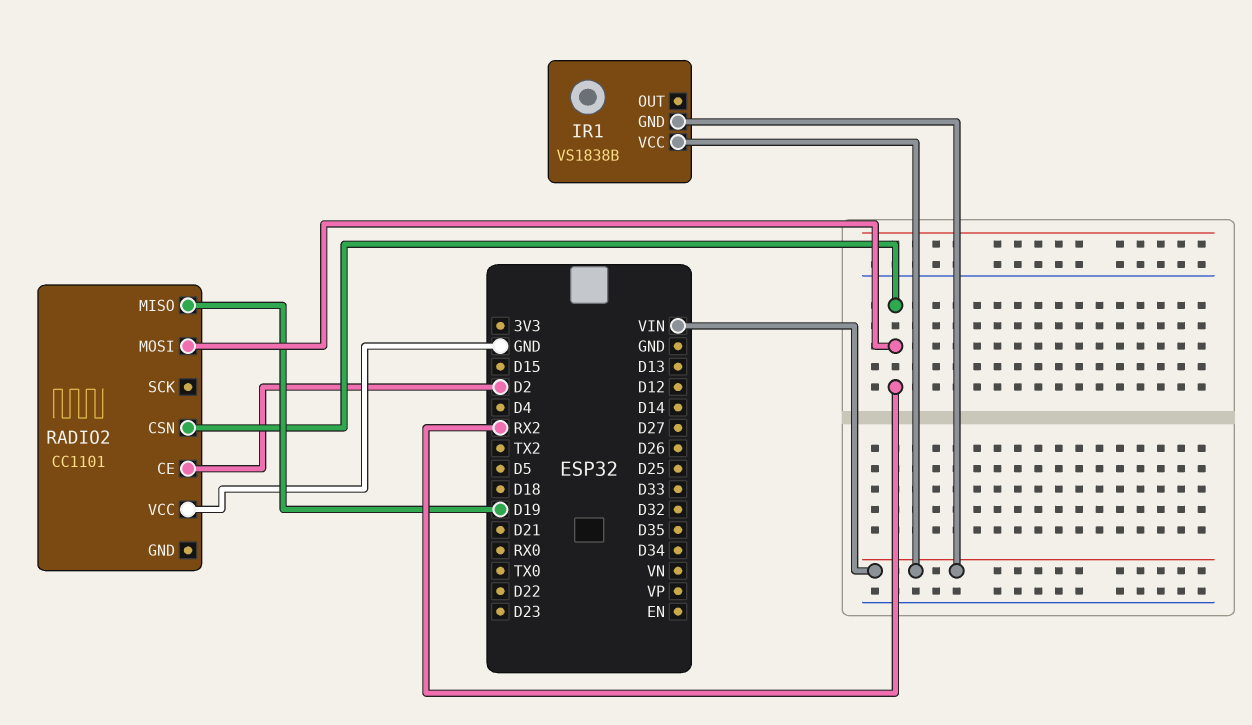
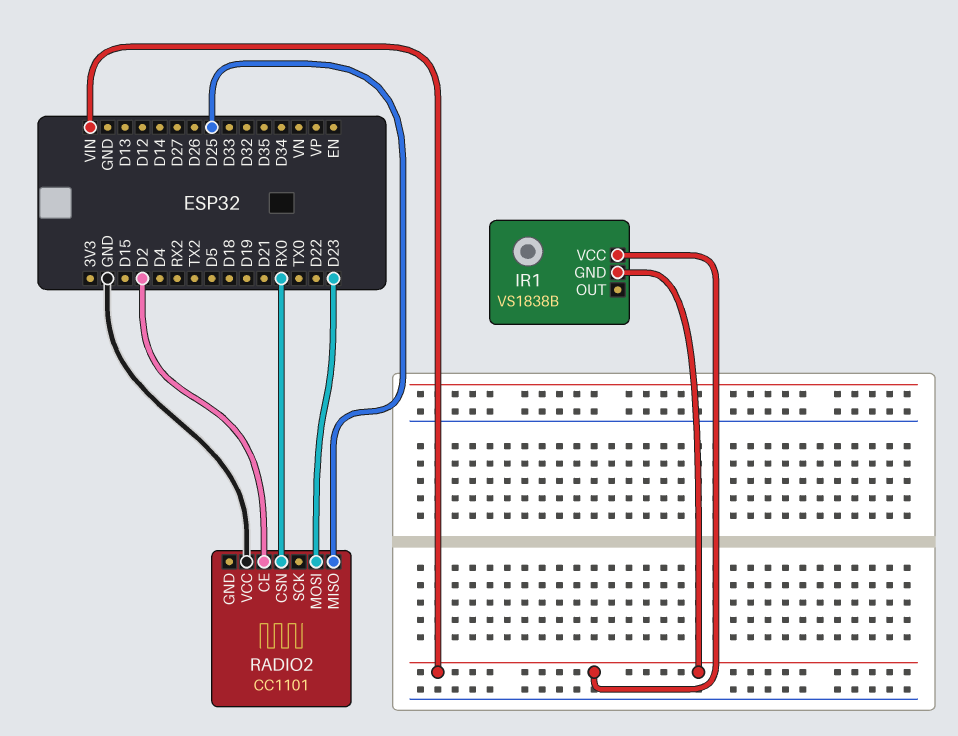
RADIO2 pin CSN: RX2 -> RX0
RADIO2 pin MISO: D19 -> D25
RADIO2 pin MOSI: RX2 -> D23

